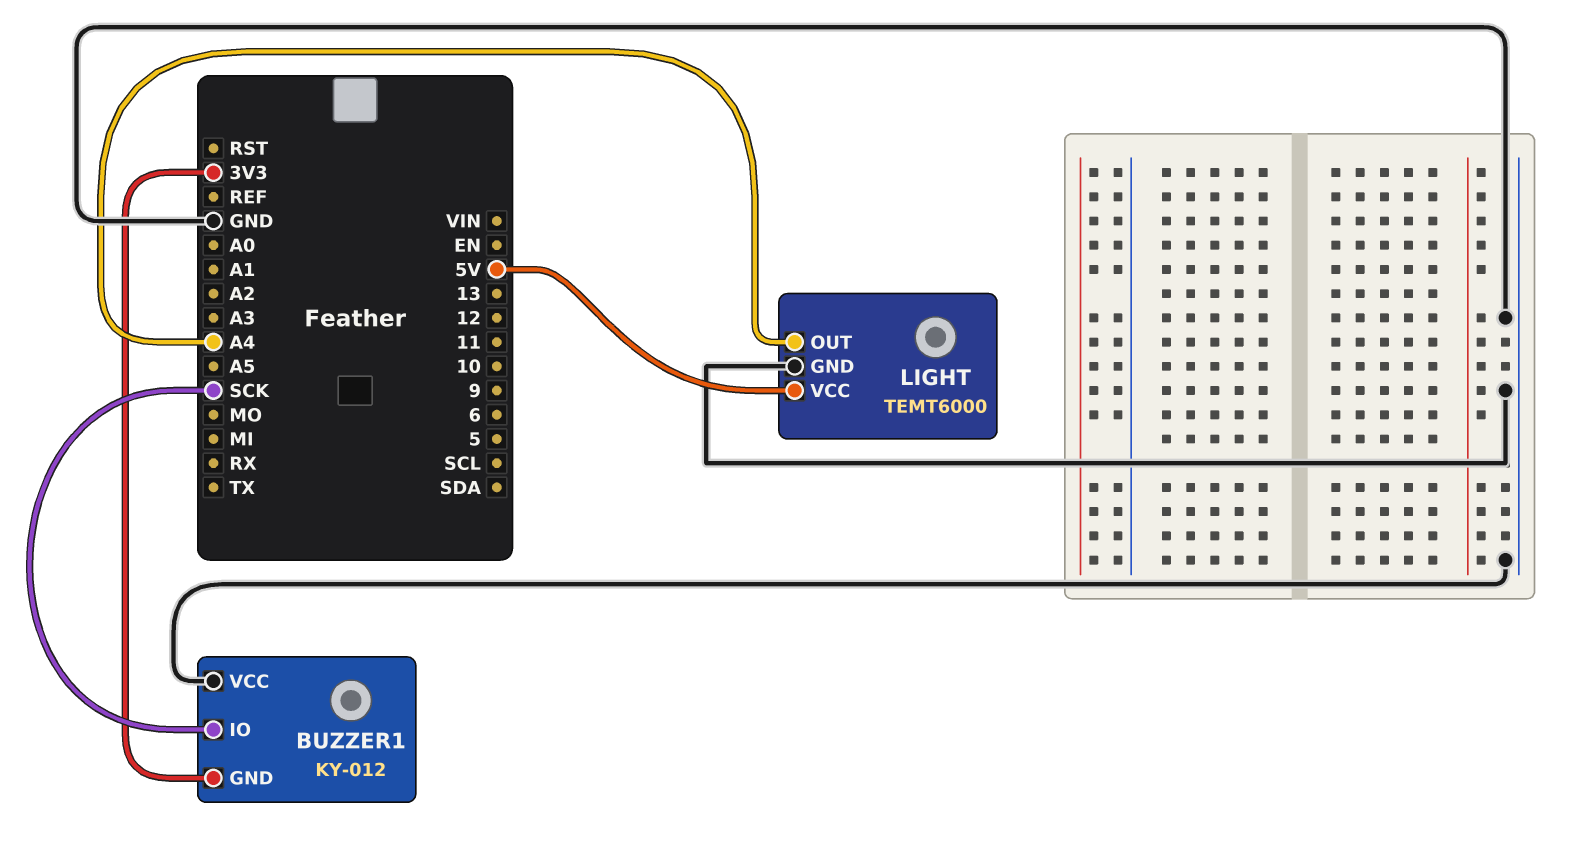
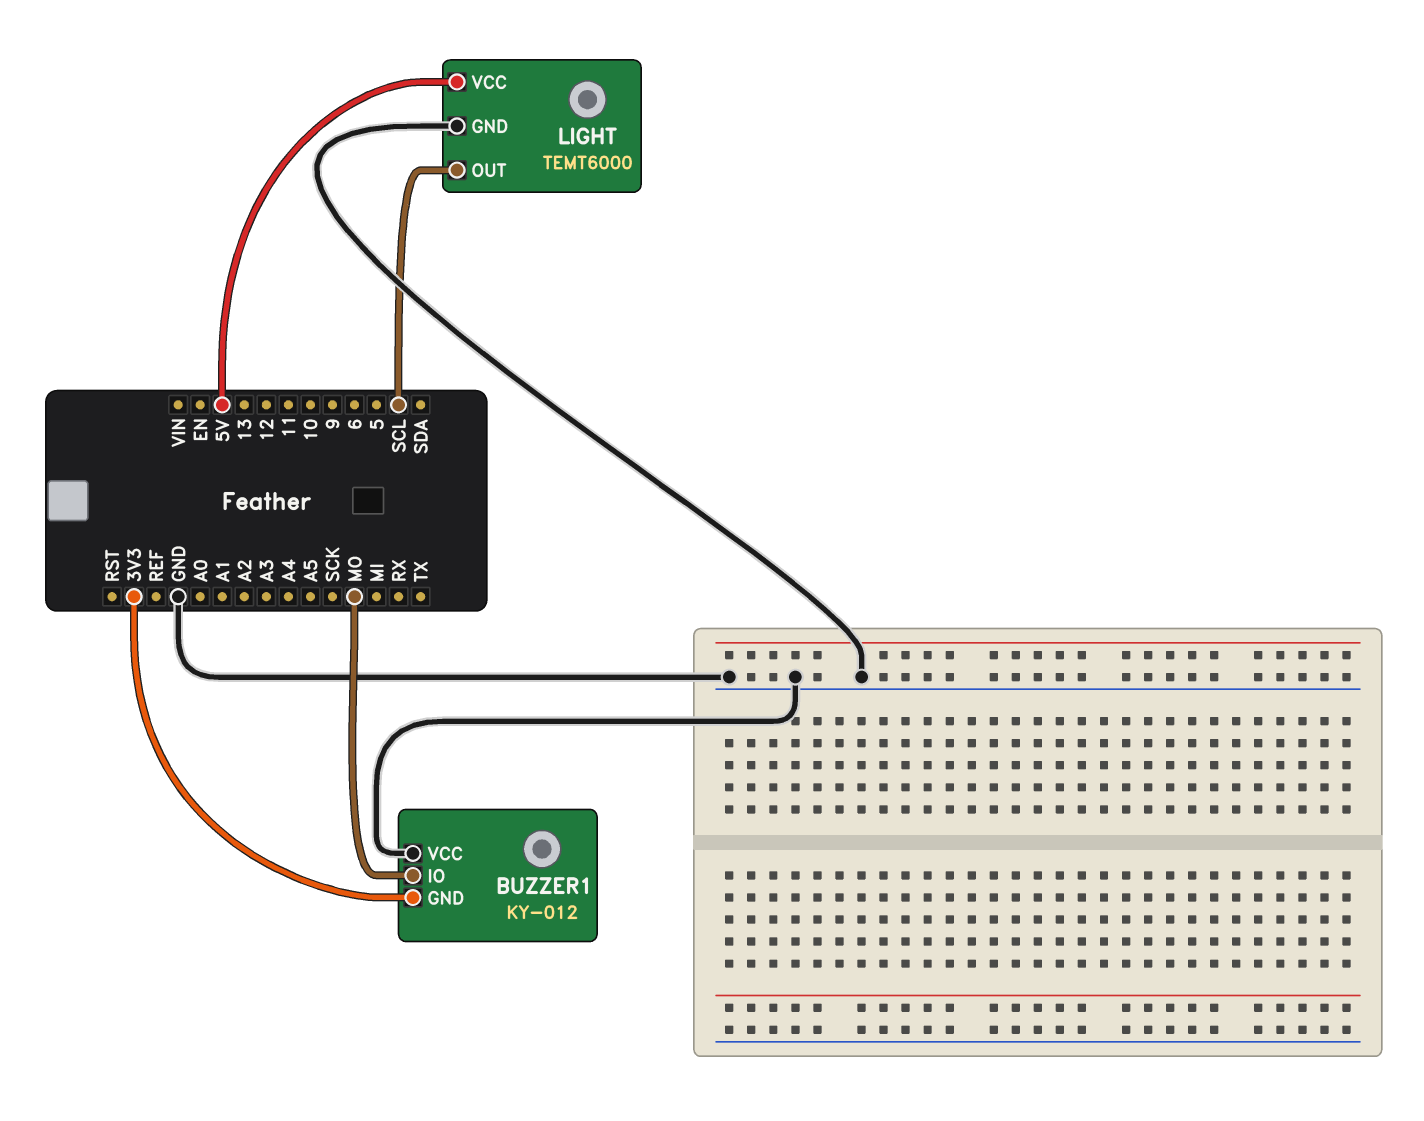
BUZZER1 pin IO: SCK -> MO
LIGHT pin OUT: A4 -> SCL

